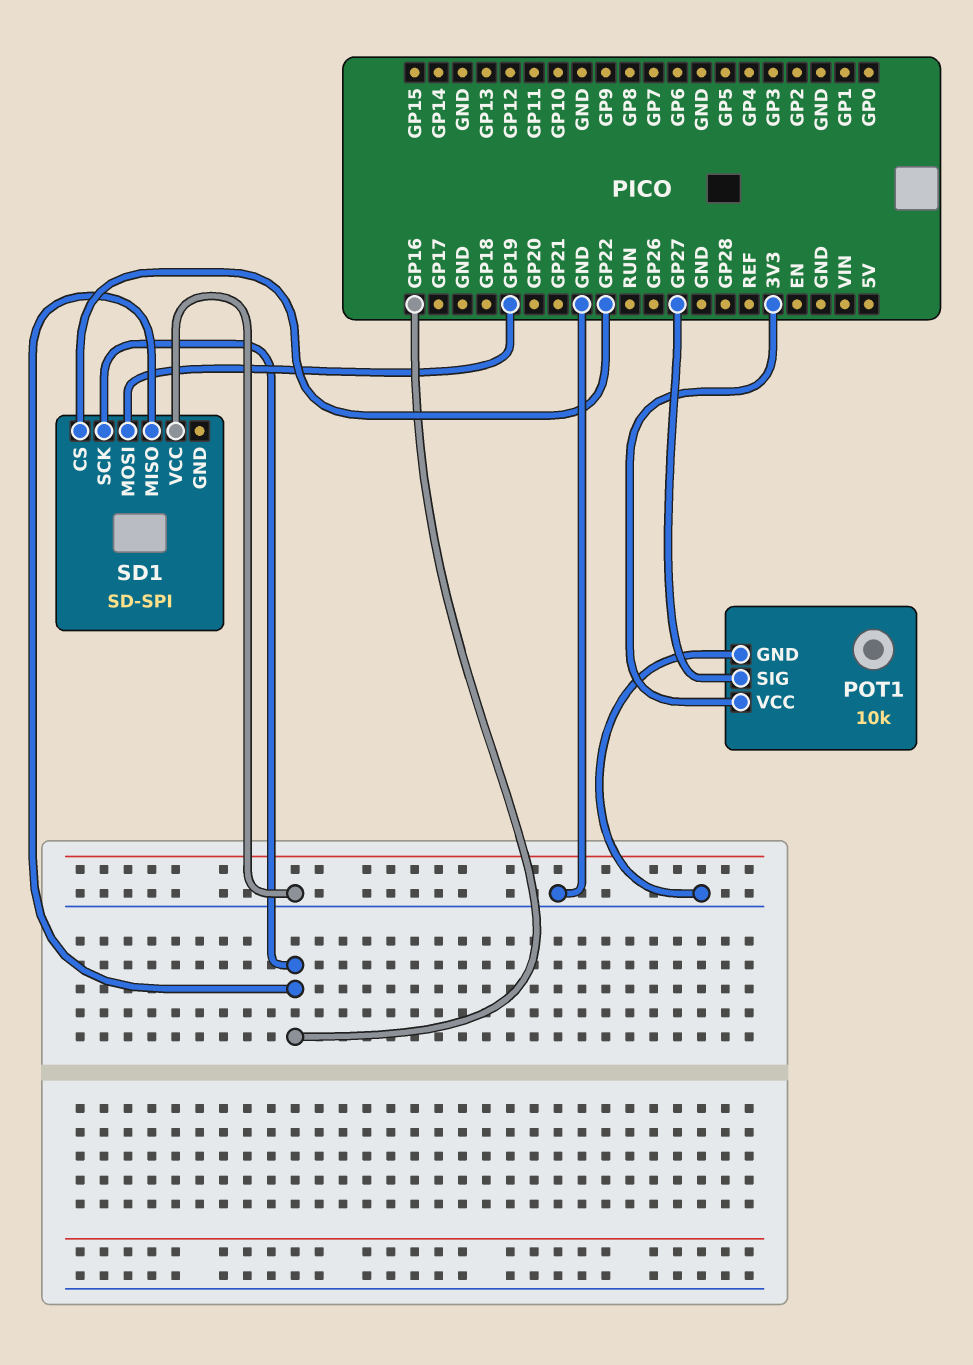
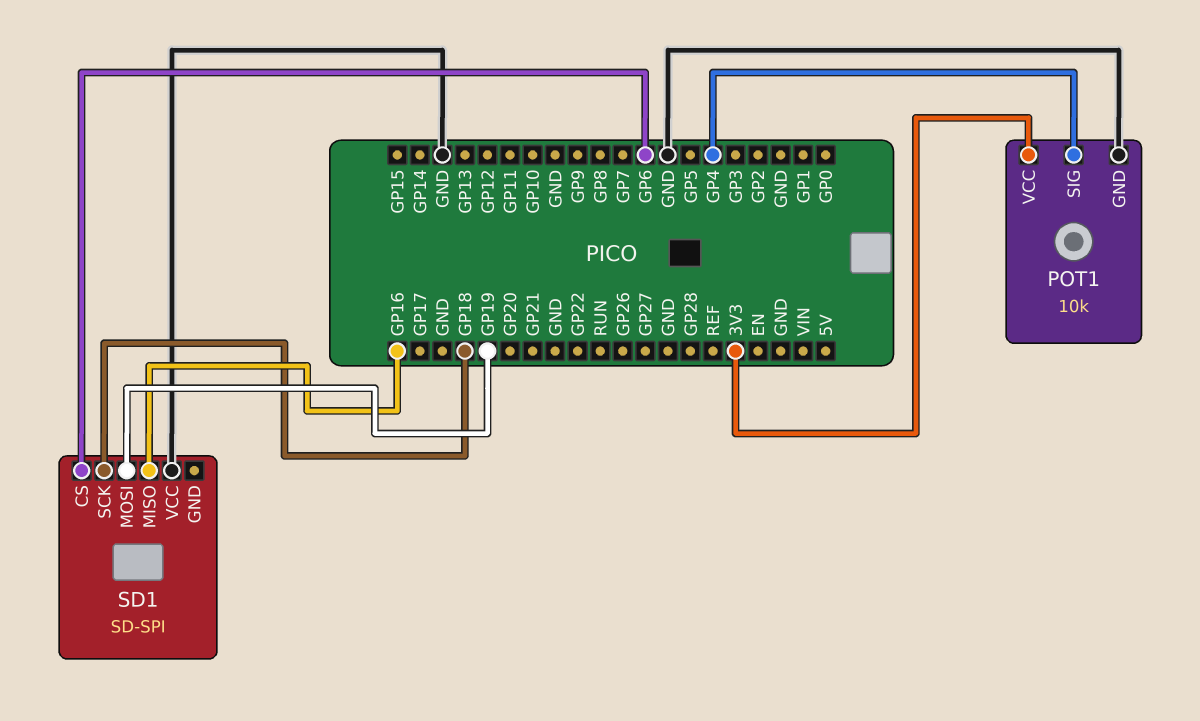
POT1 pin SIG: GP27 -> GP4
SD1 pin CS: GP22 -> GP6
SD1 pin SCK: GP16 -> GP18

